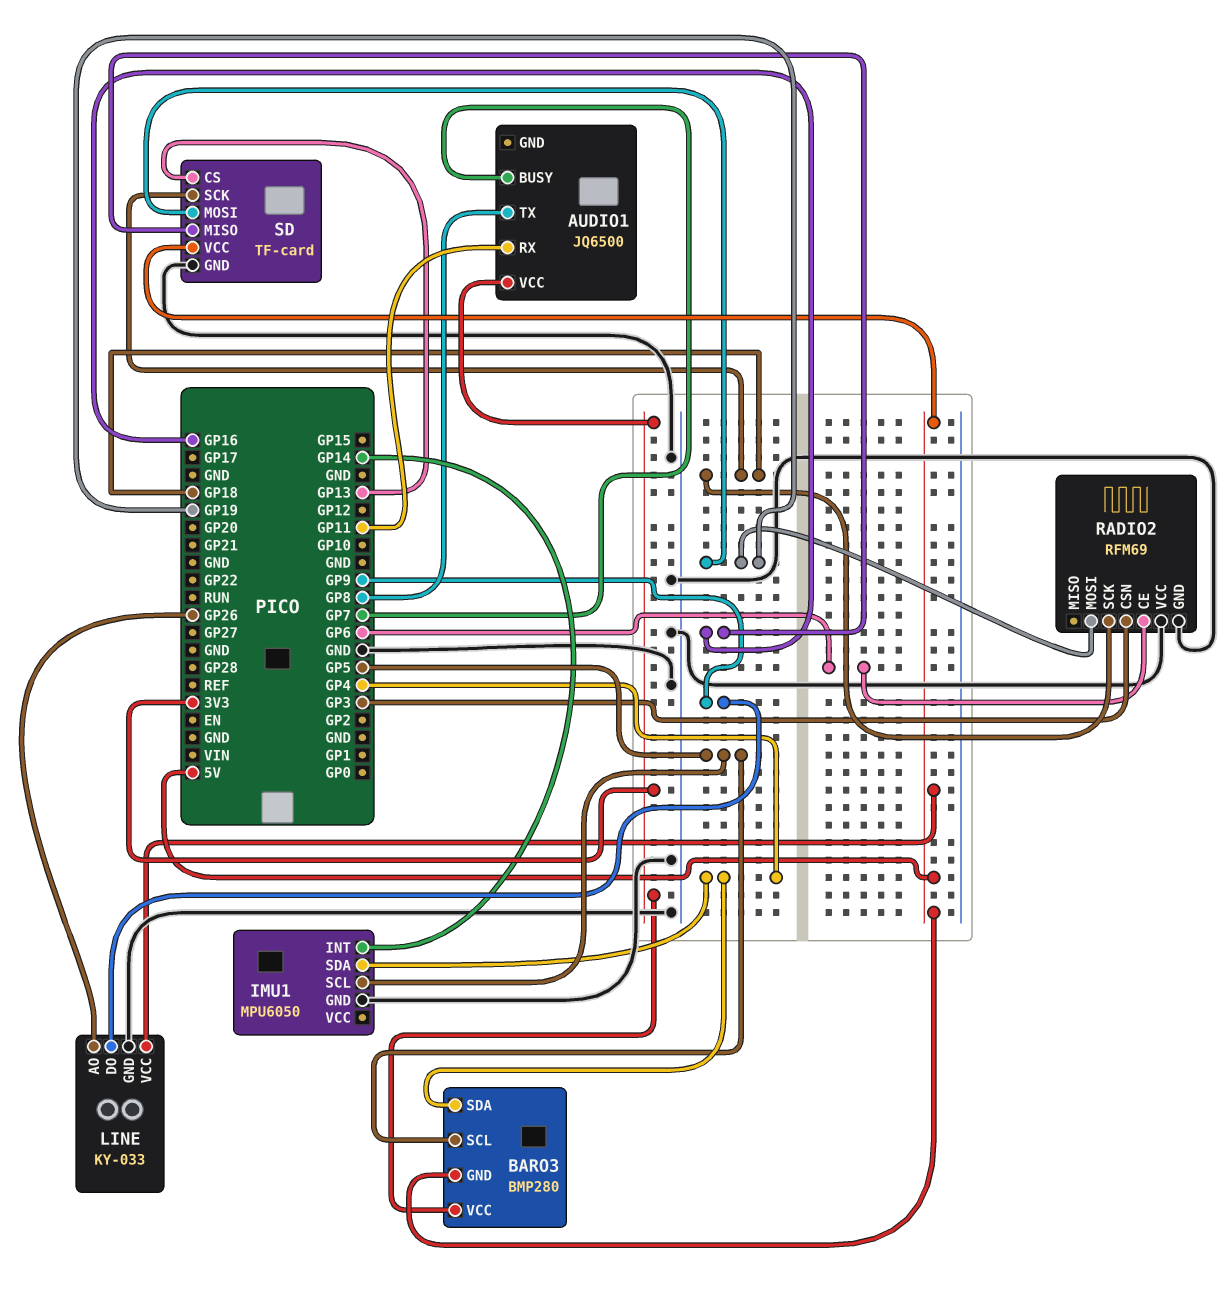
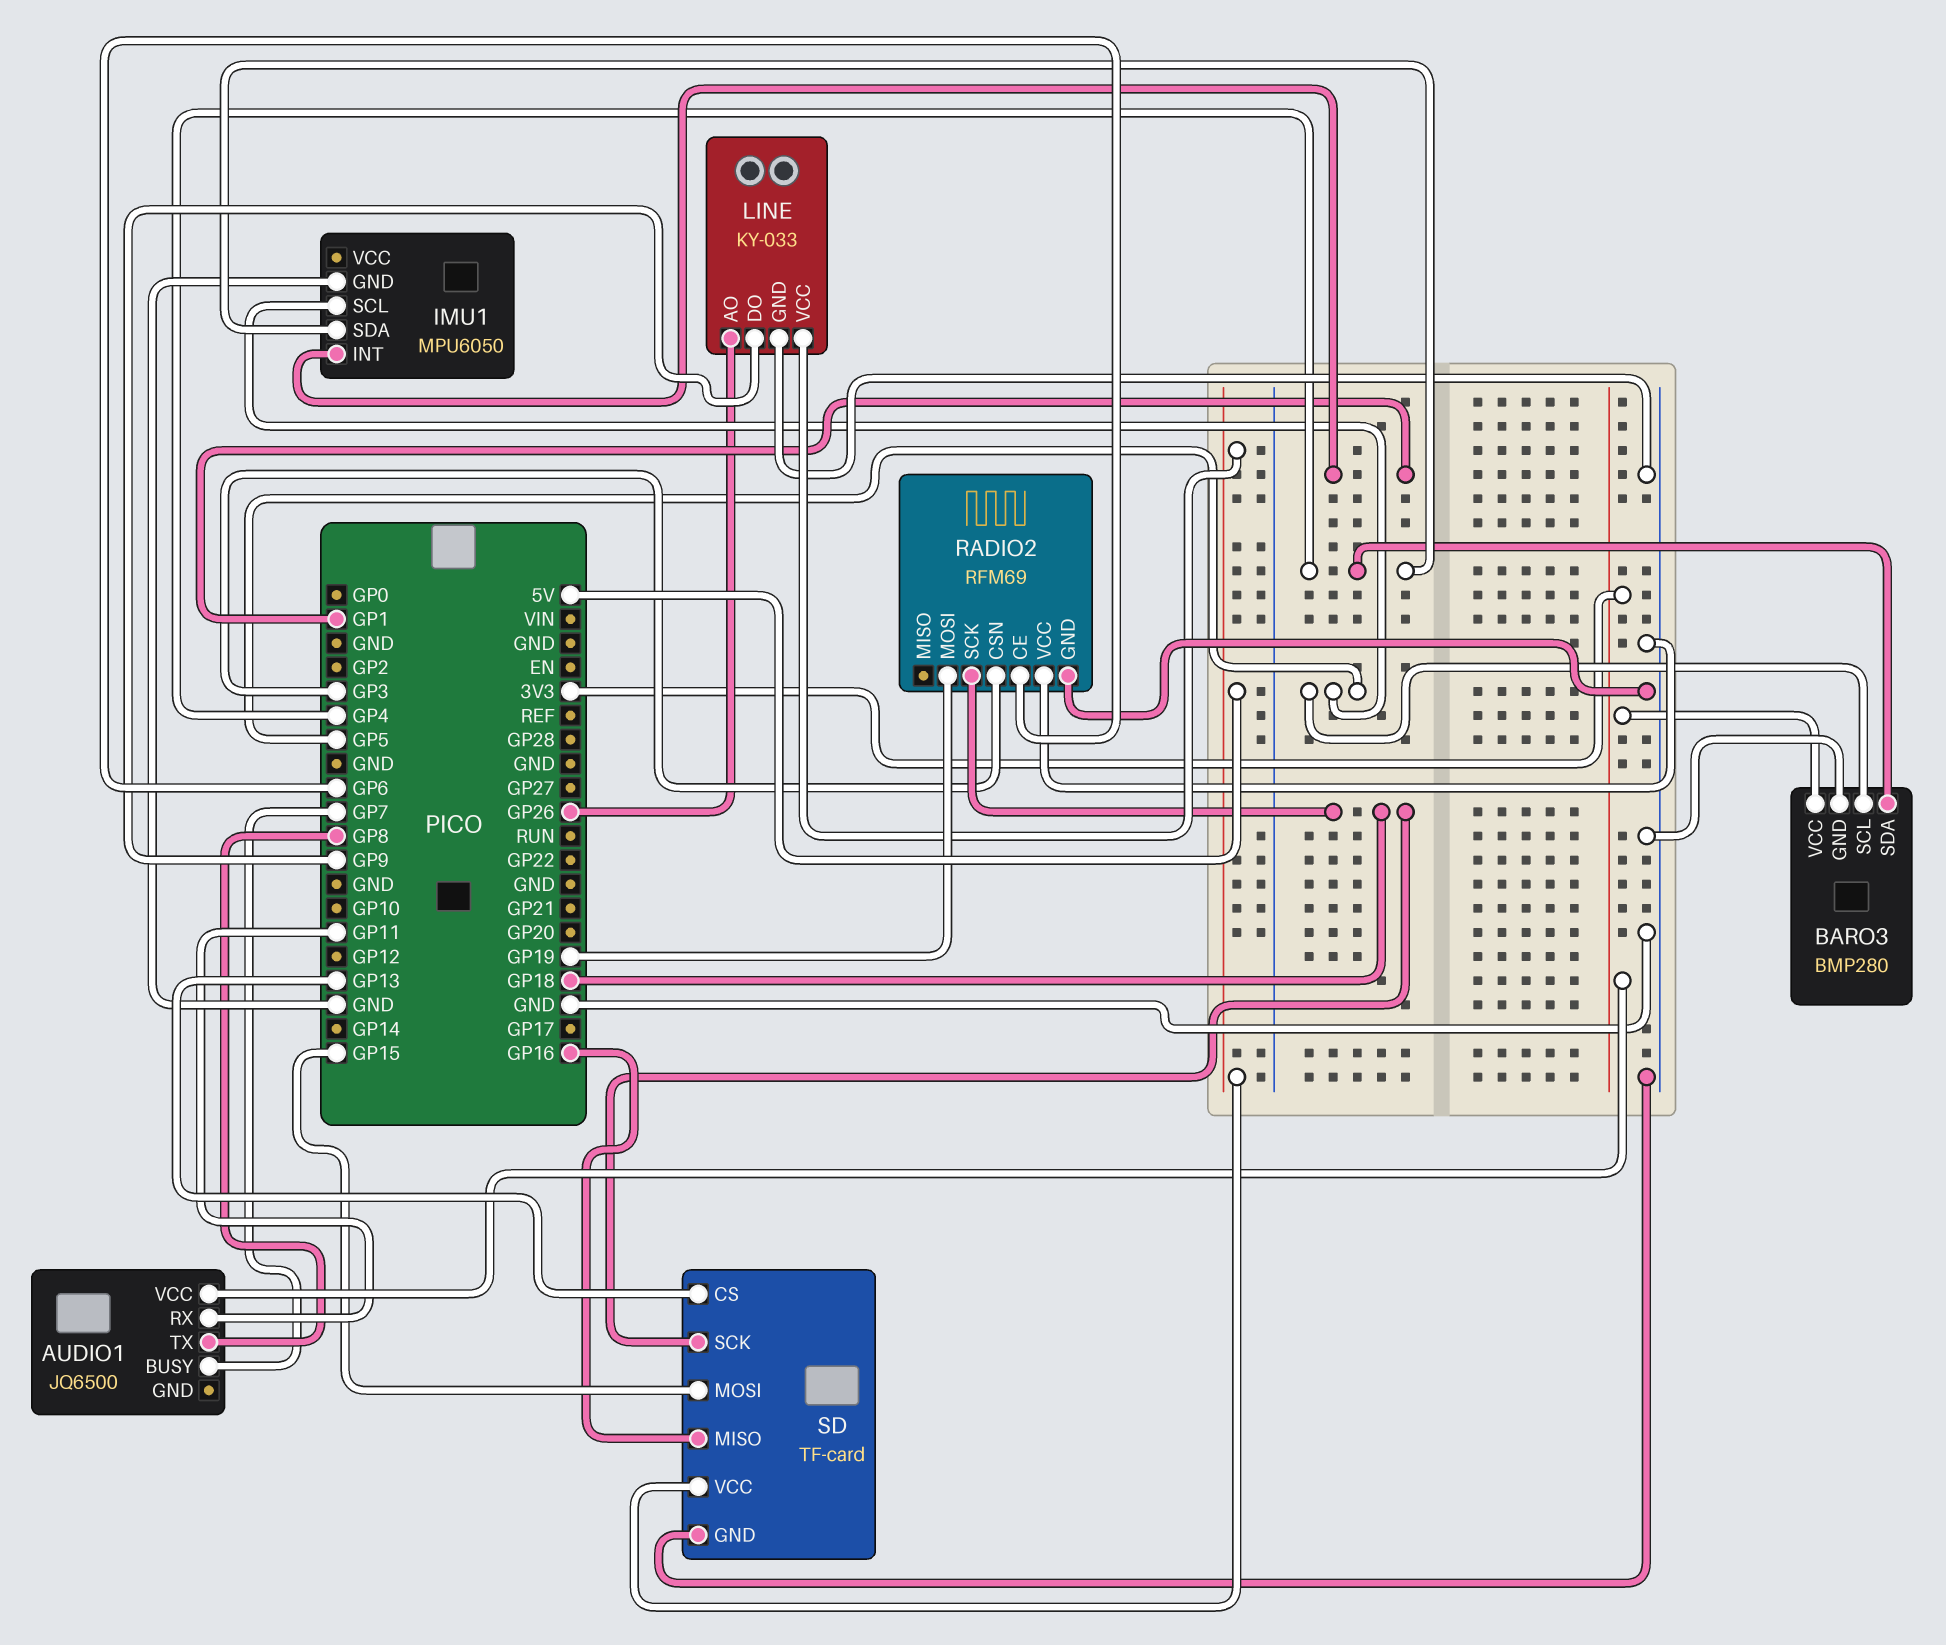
BARO3 pin GND: 5V -> GND
IMU1 pin INT: GP14 -> GP1
SD pin MOSI: GP19 -> GP15

